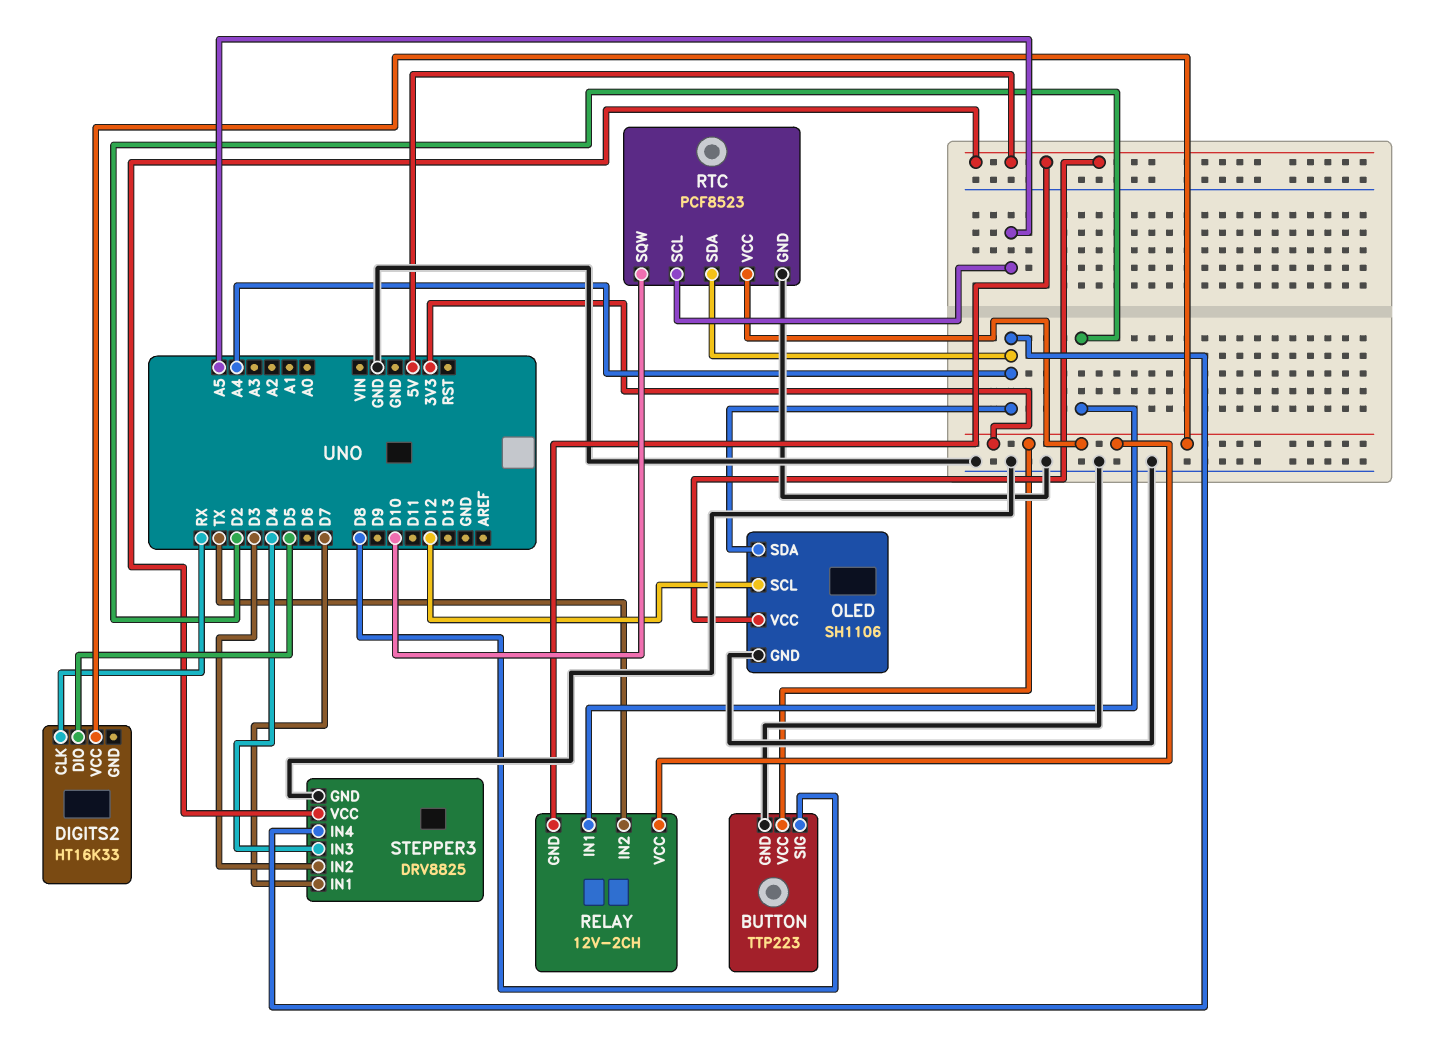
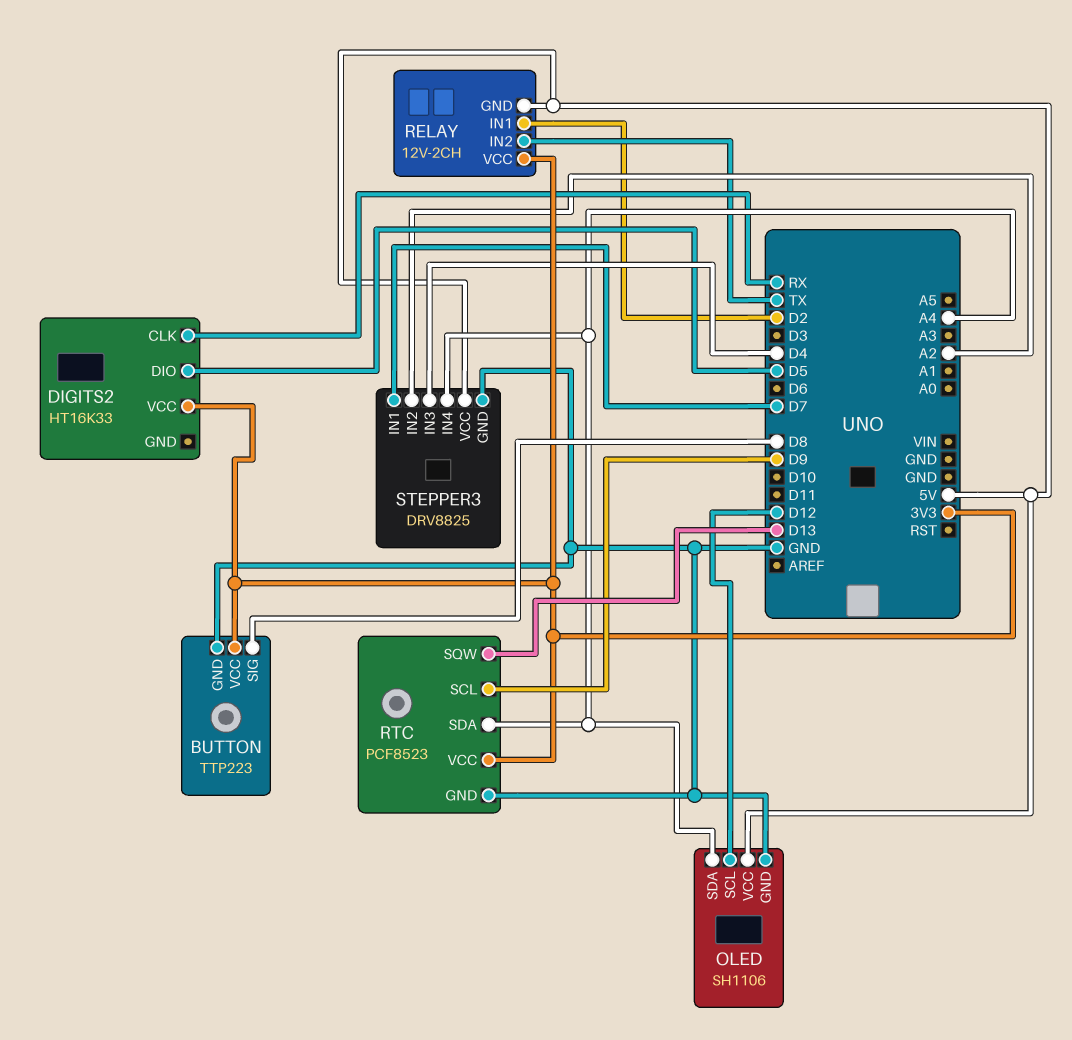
RTC pin SCL: A5 -> D9
RTC pin SQW: D10 -> D13
STEPPER3 pin IN2: D3 -> A2

